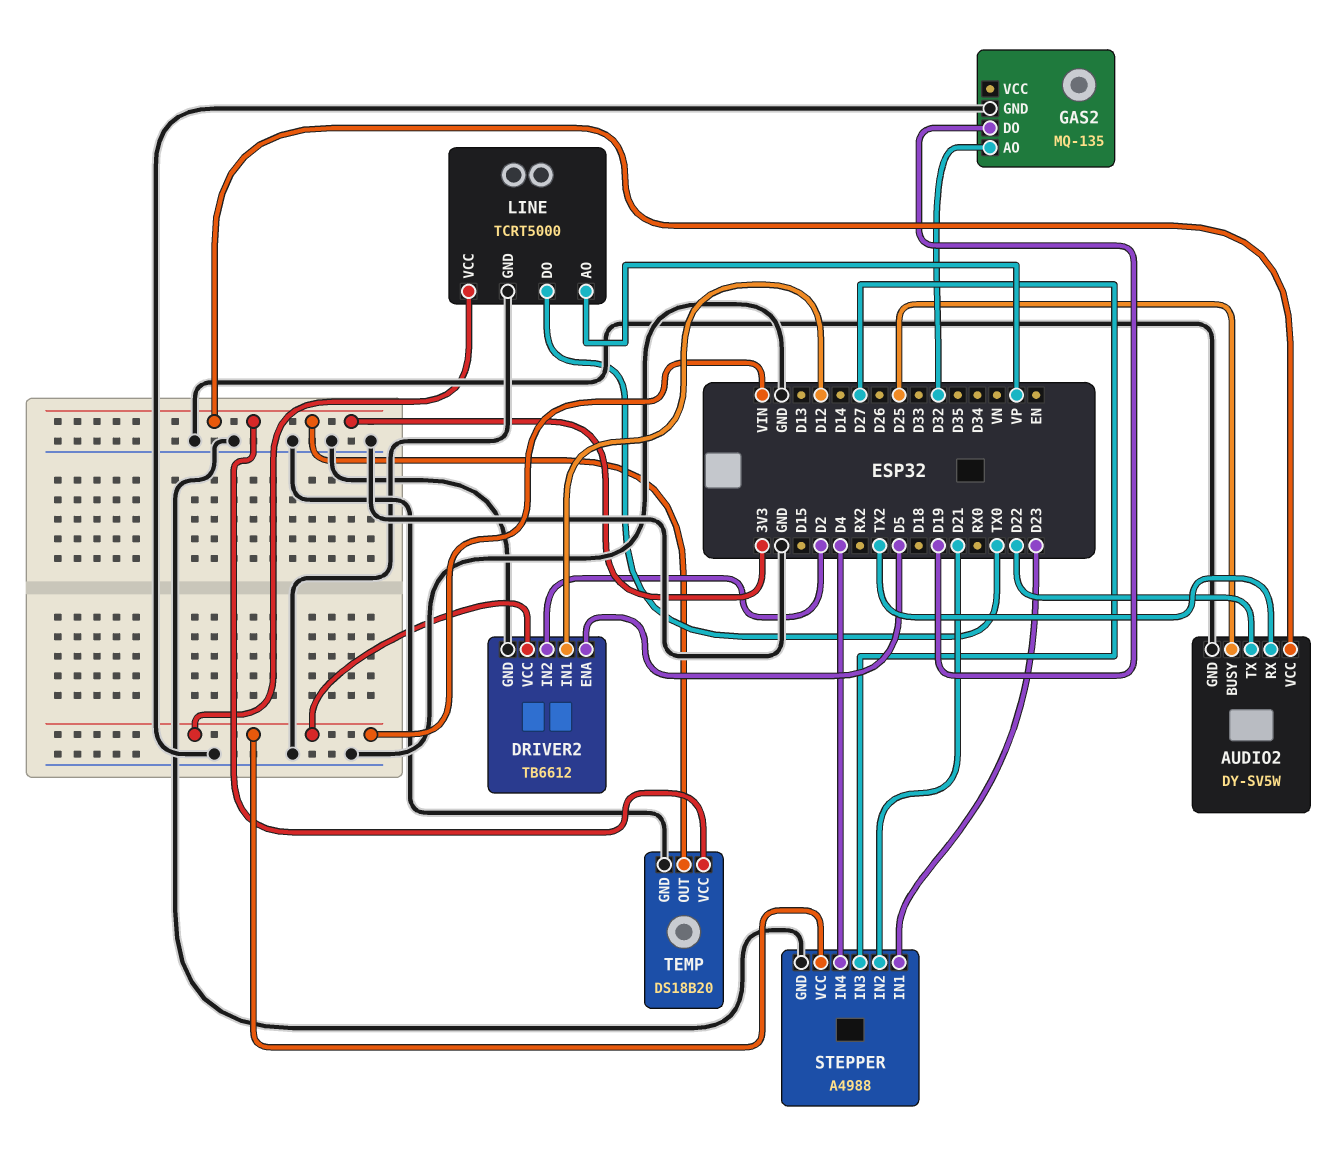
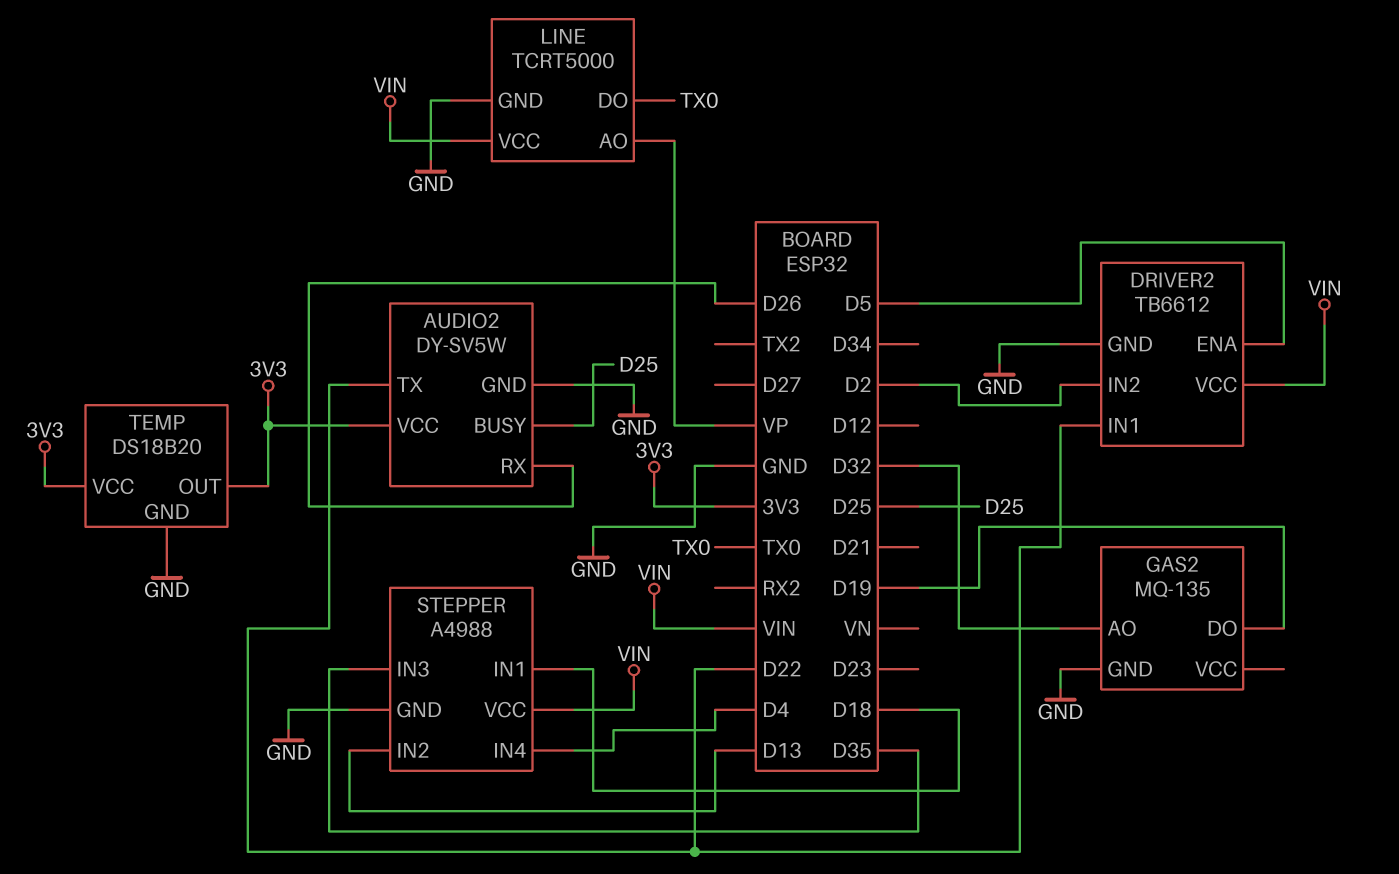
AUDIO2 pin RX: TX2 -> D26
DRIVER2 pin IN1: D12 -> D22
STEPPER pin IN1: D23 -> D18
STEPPER pin IN2: D21 -> D13
STEPPER pin IN3: D27 -> D35

